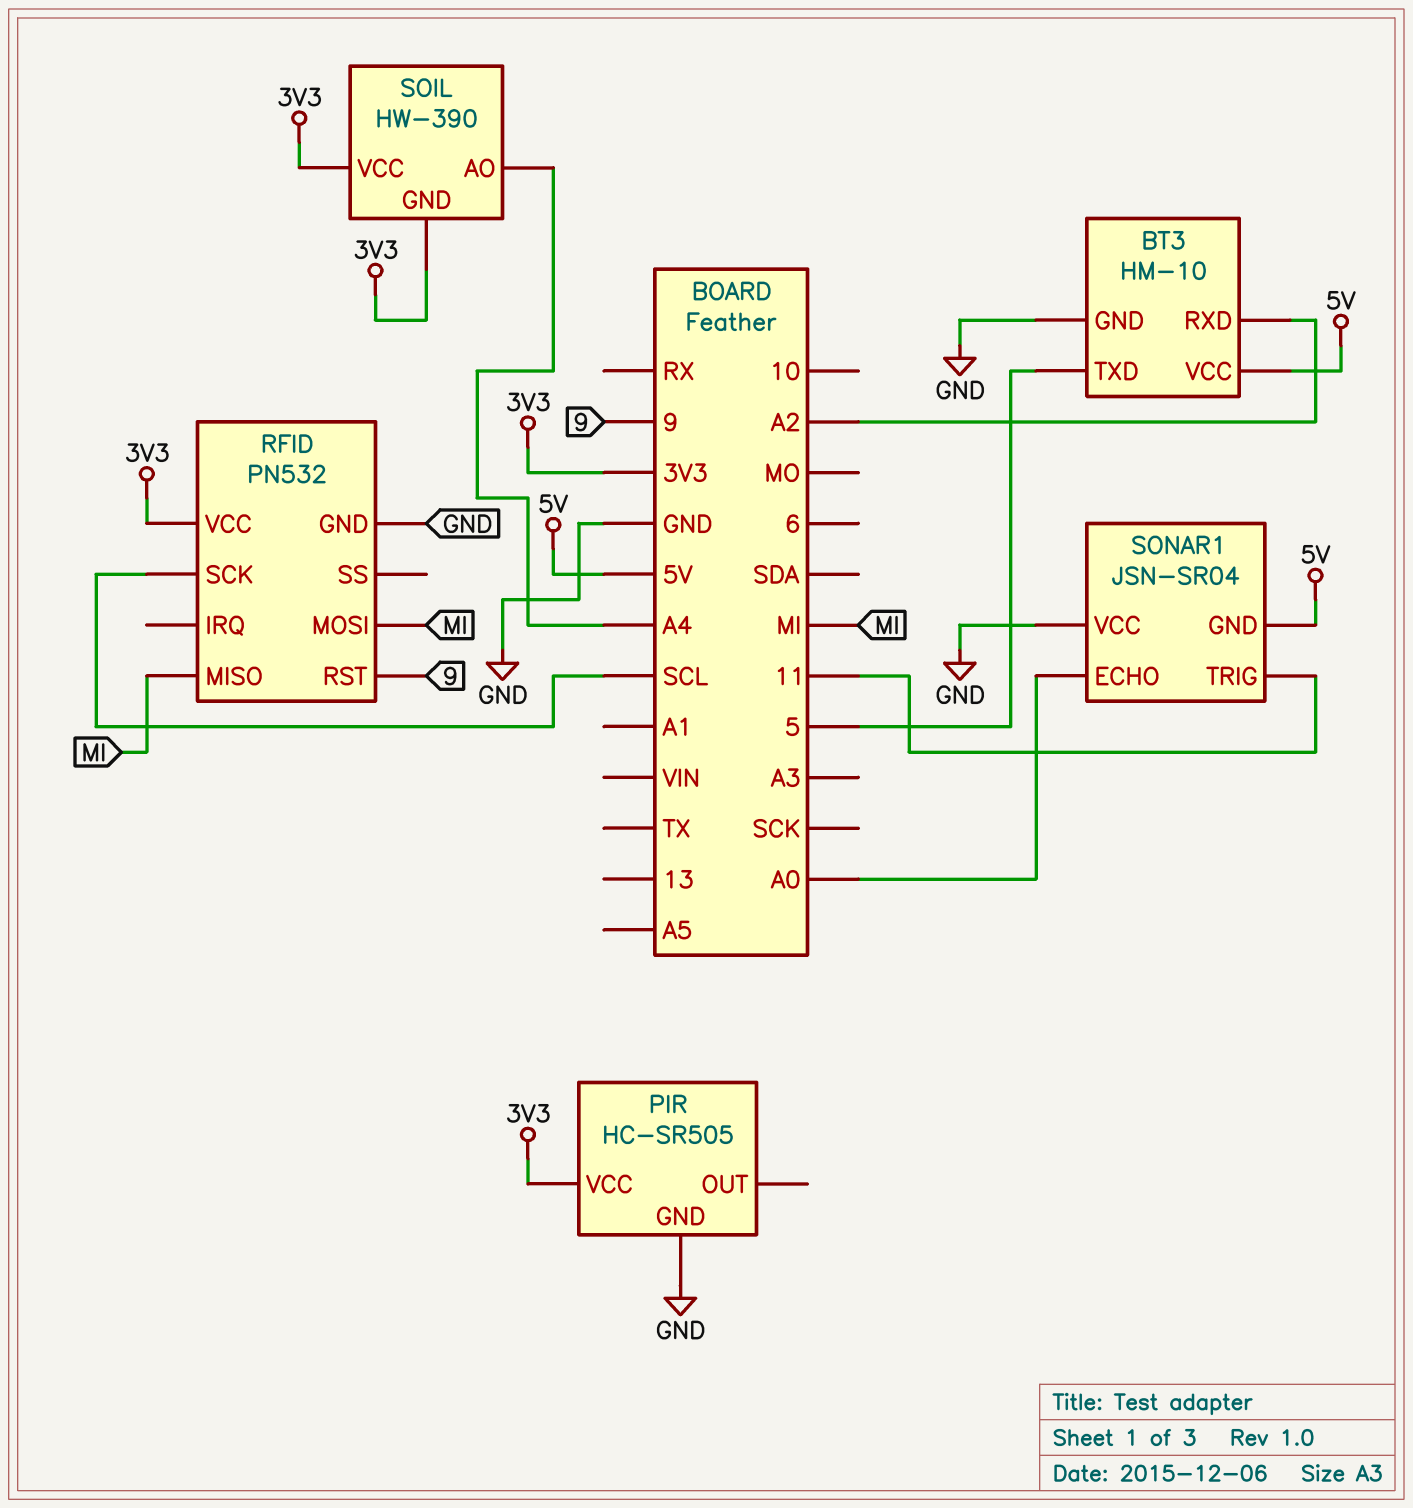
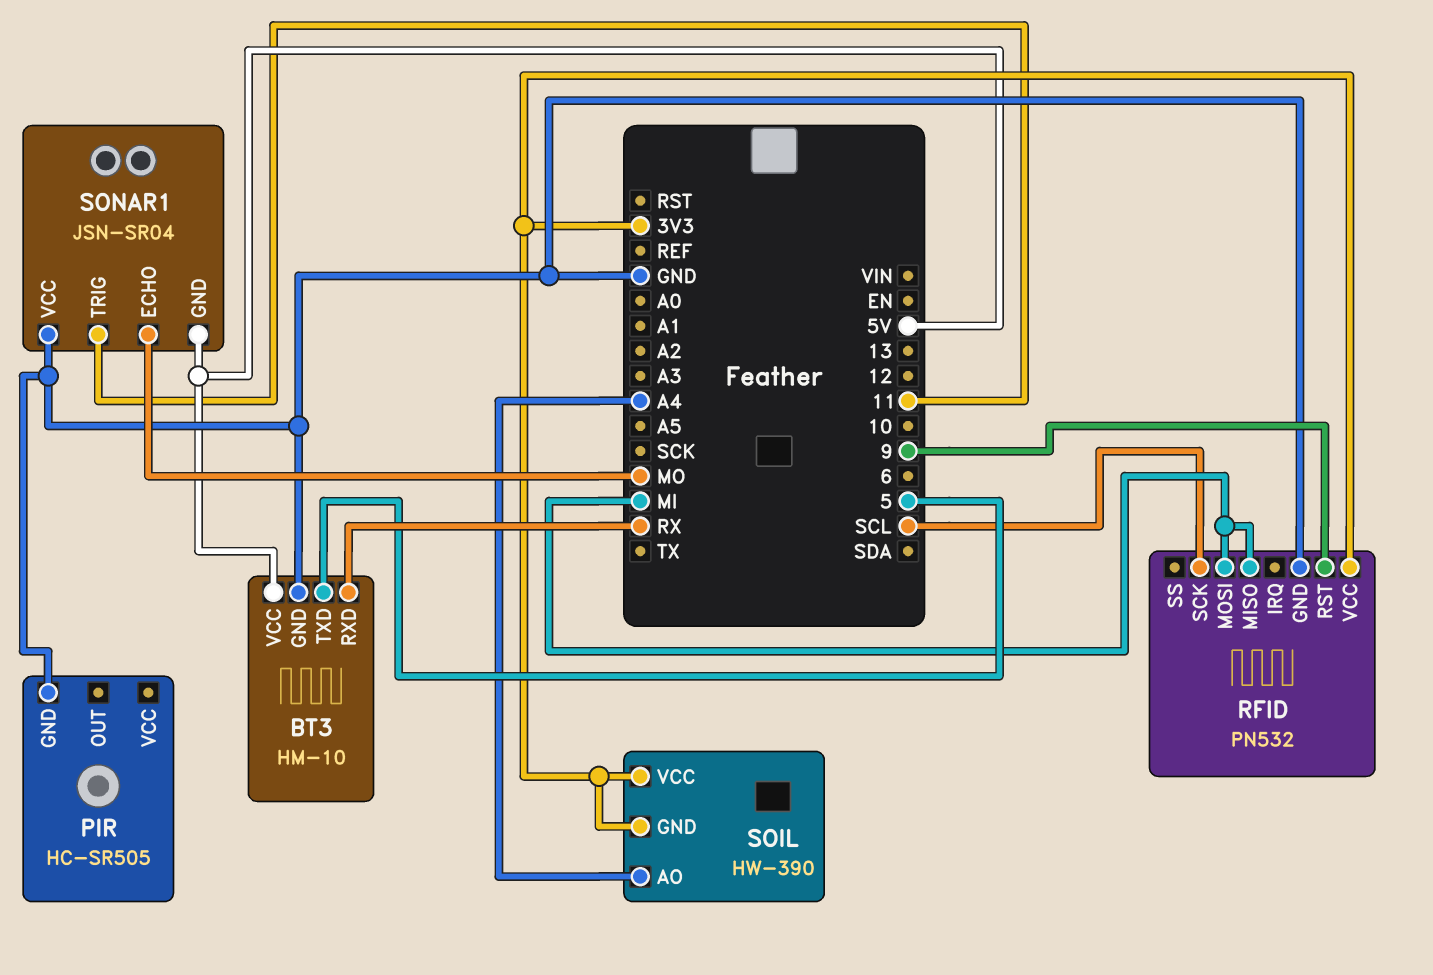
BT3 pin RXD: A2 -> RX
PIR pin VCC: 3V3 -> none
SONAR1 pin ECHO: A0 -> MO

